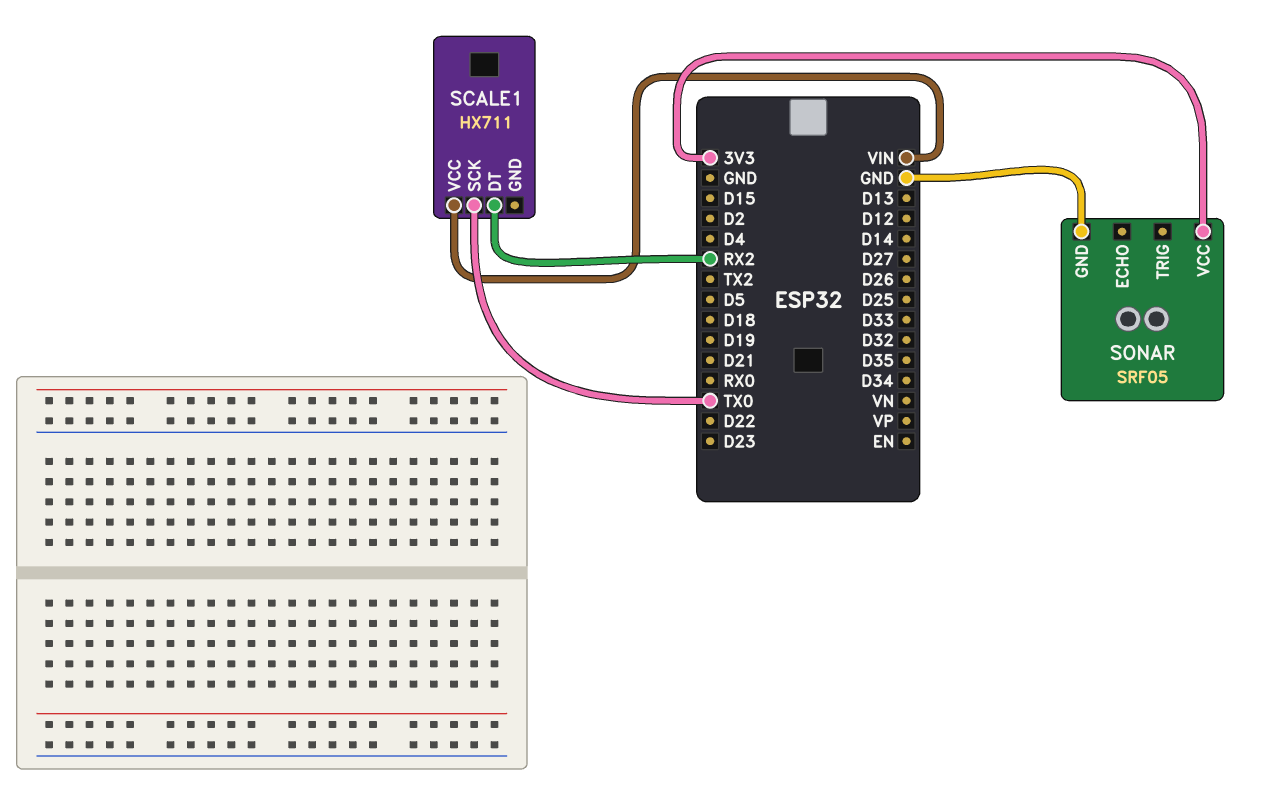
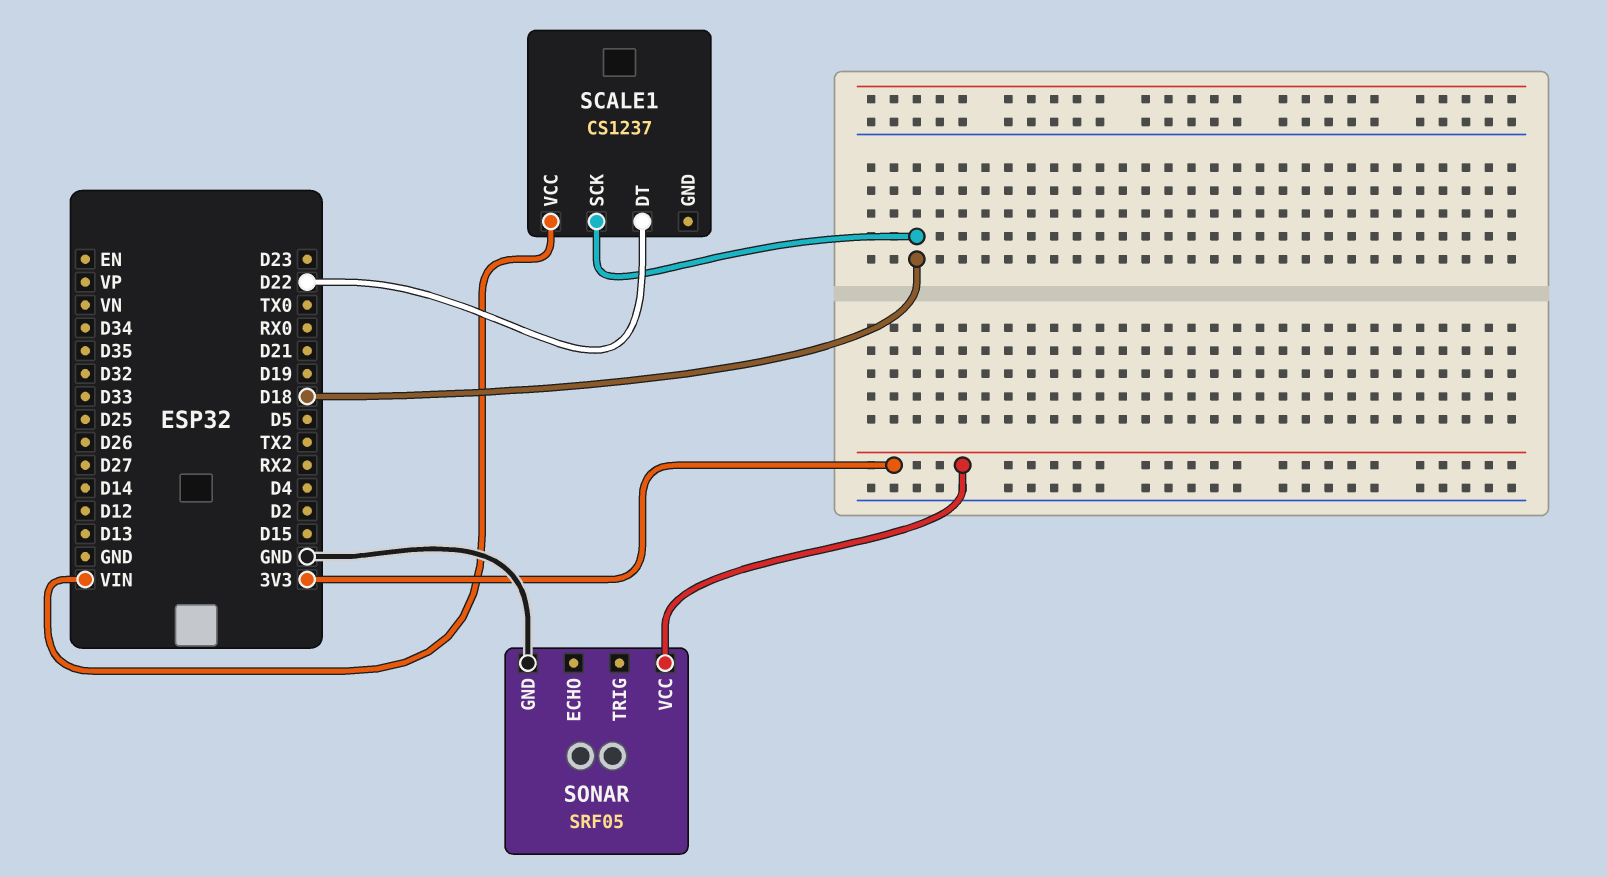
SCALE1: HX711 -> CS1237
SCALE1 pin DT: RX2 -> D22
SCALE1 pin SCK: TX0 -> D18

